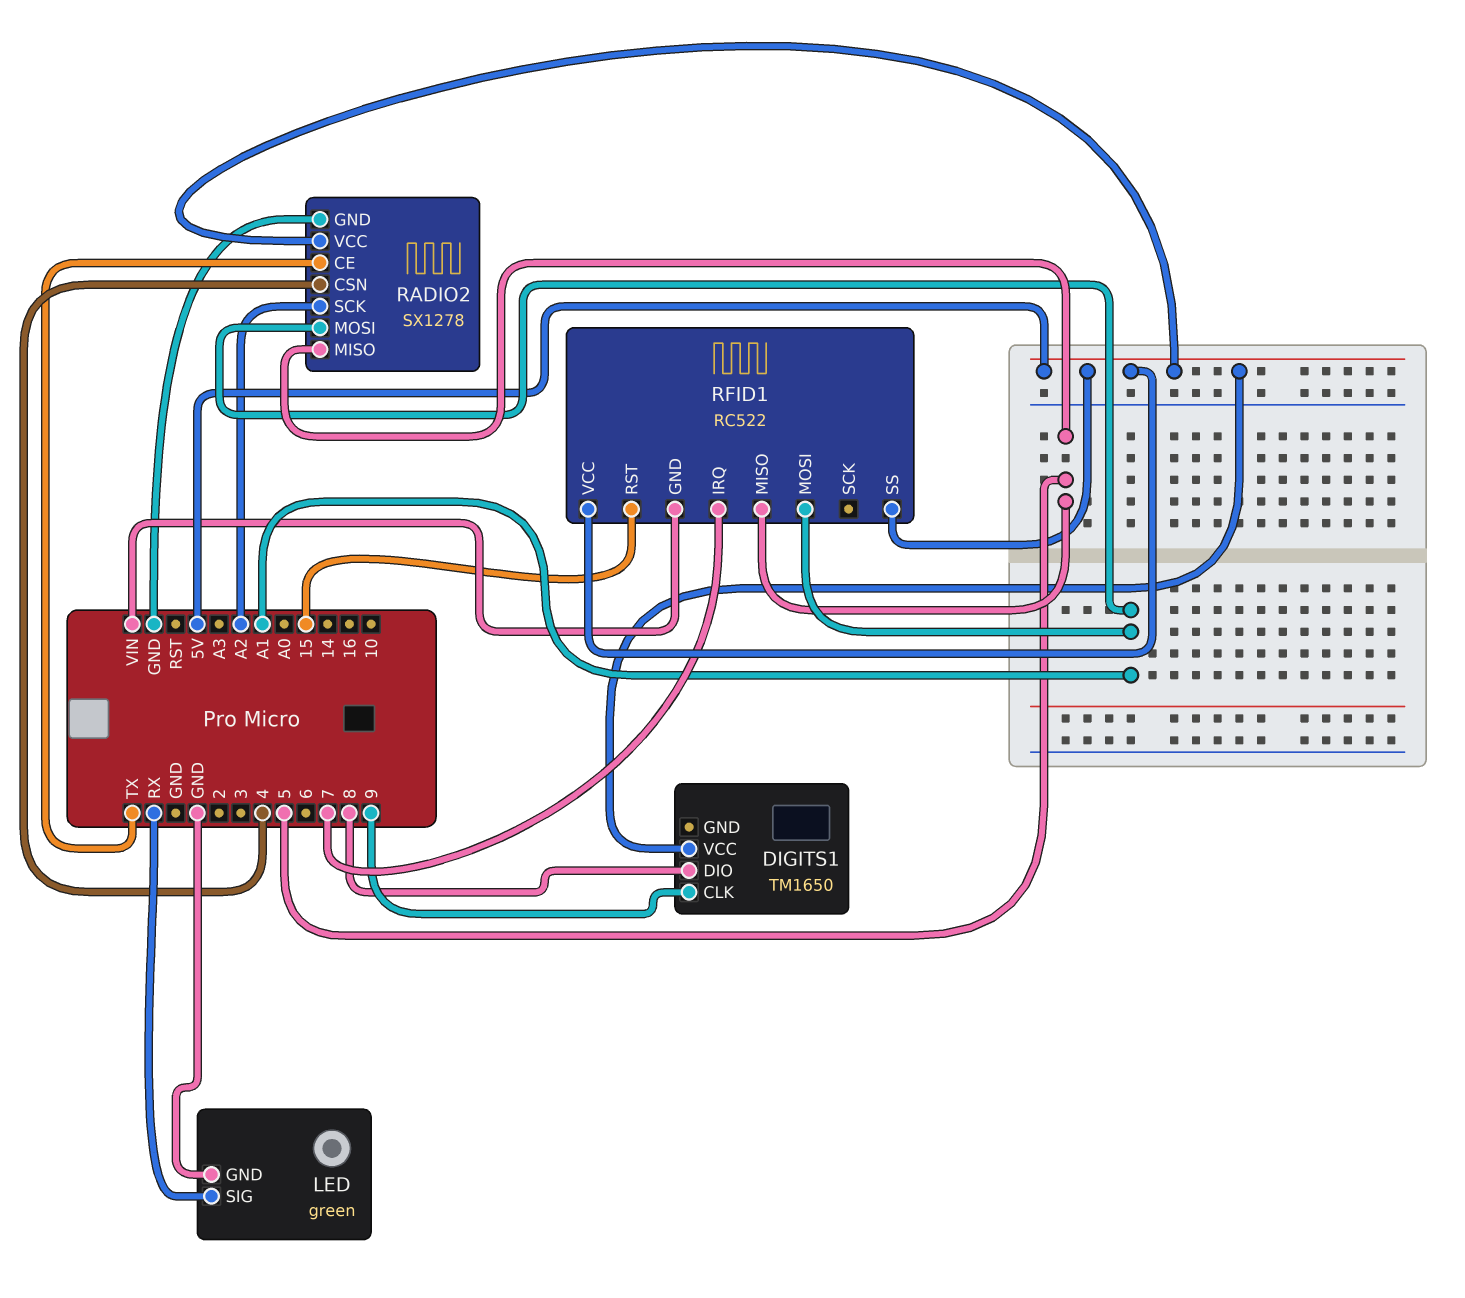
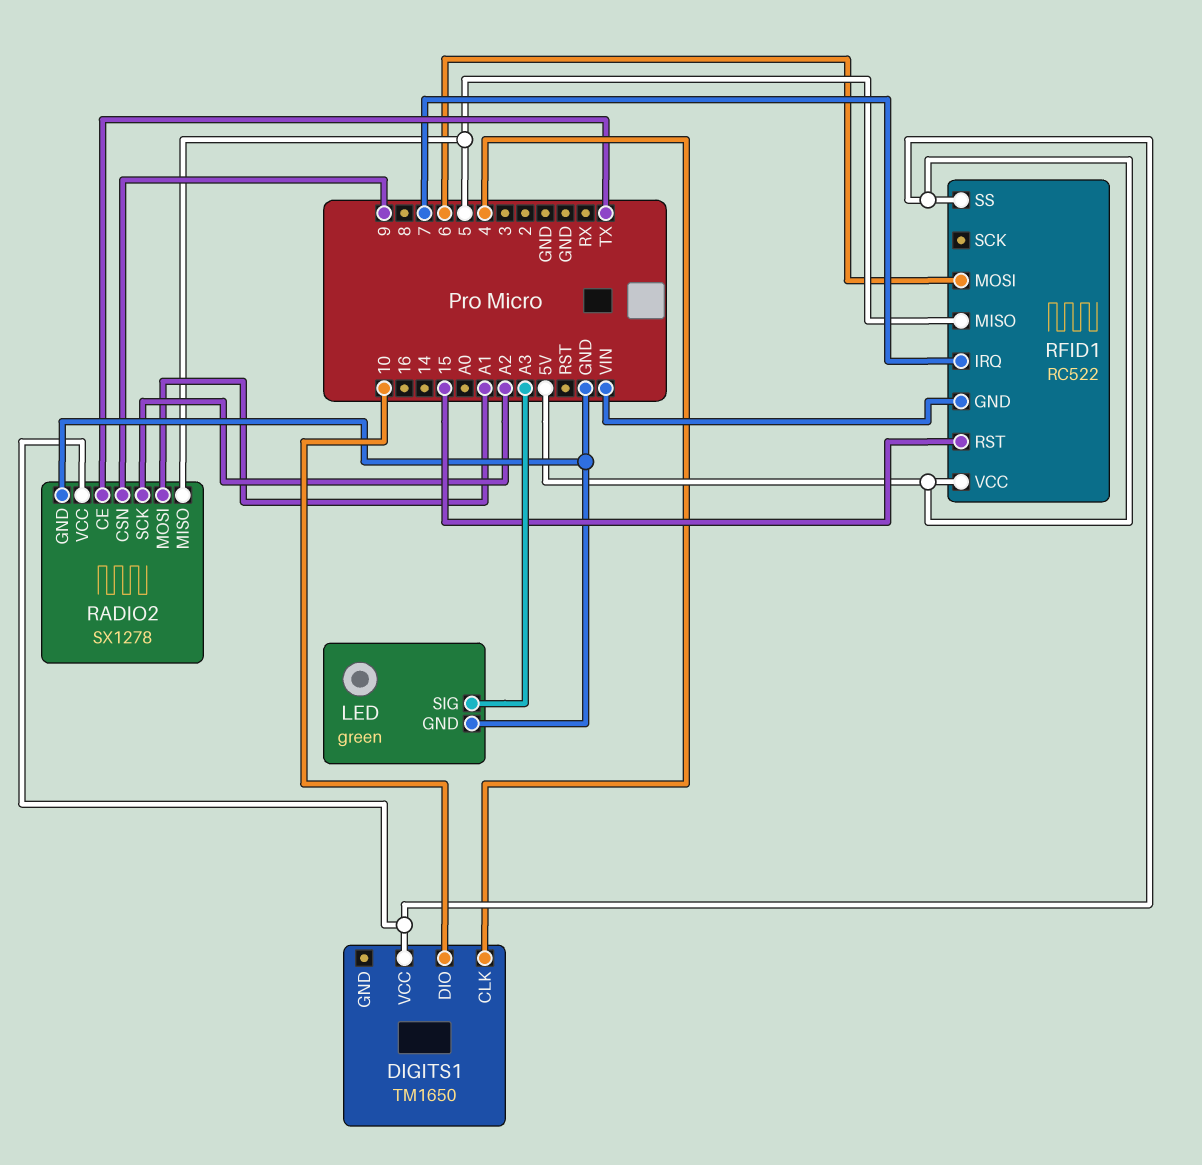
DIGITS1 pin CLK: 9 -> 4
DIGITS1 pin DIO: 8 -> 10
LED pin SIG: RX -> A3
RADIO2 pin CSN: 4 -> 9
RFID1 pin MOSI: A1 -> 6

